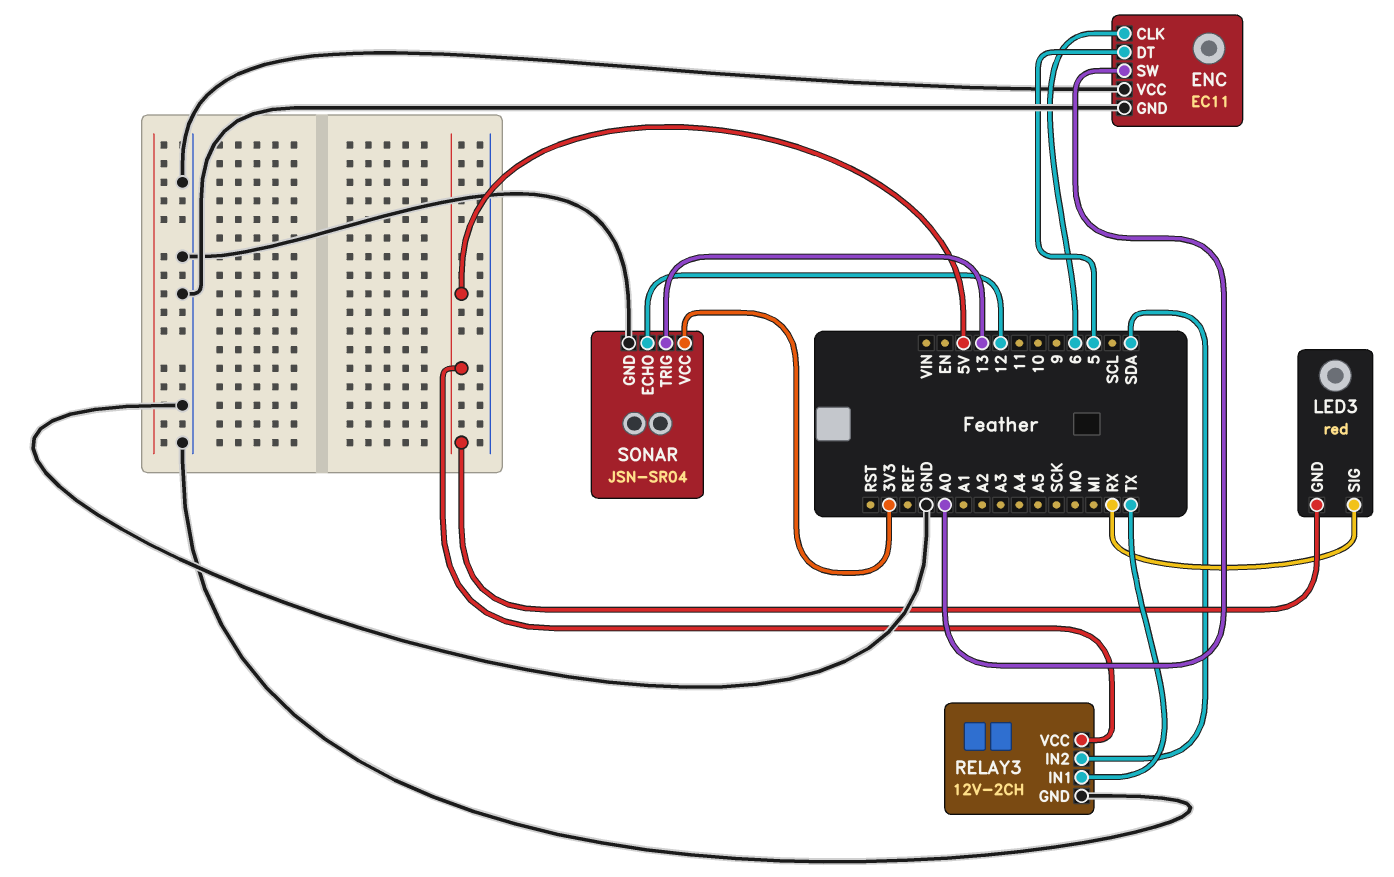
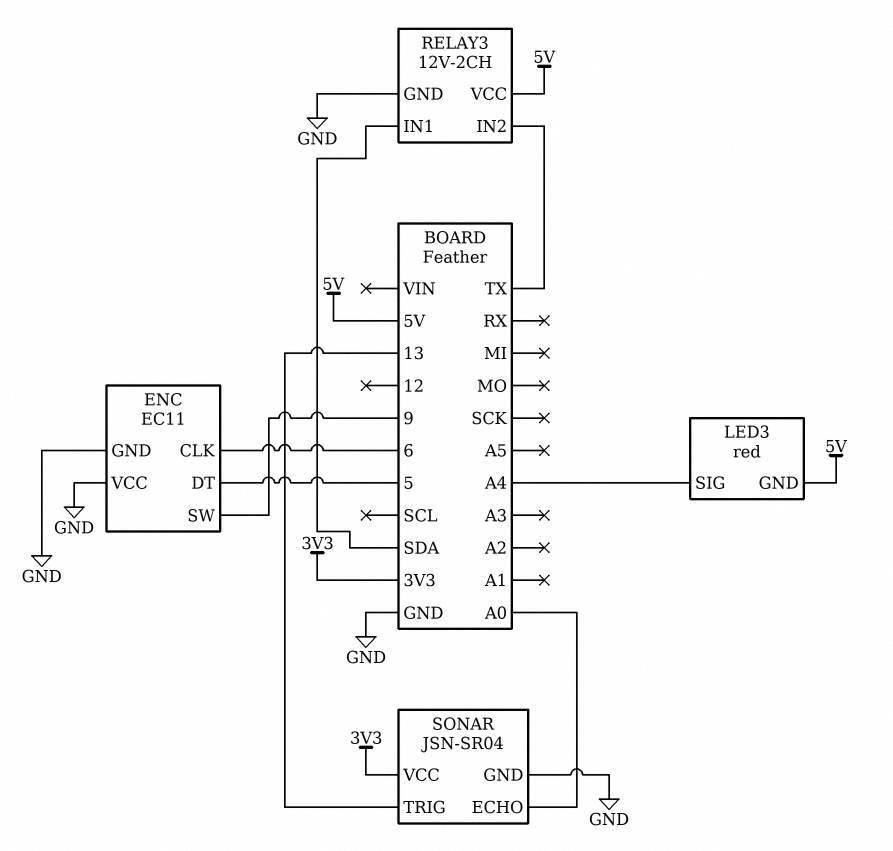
ENC pin SW: A0 -> 9
LED3 pin SIG: RX -> A4
RELAY3 pin IN1: TX -> SDA
RELAY3 pin IN2: SDA -> TX
SONAR pin ECHO: 12 -> A0

